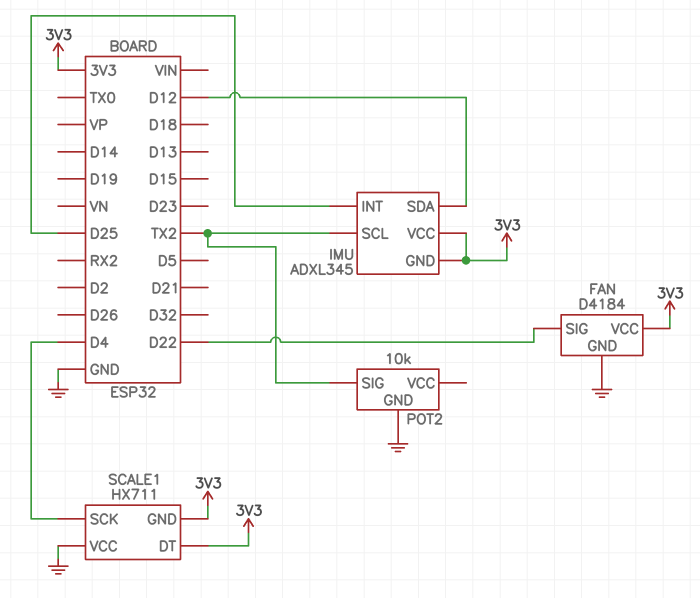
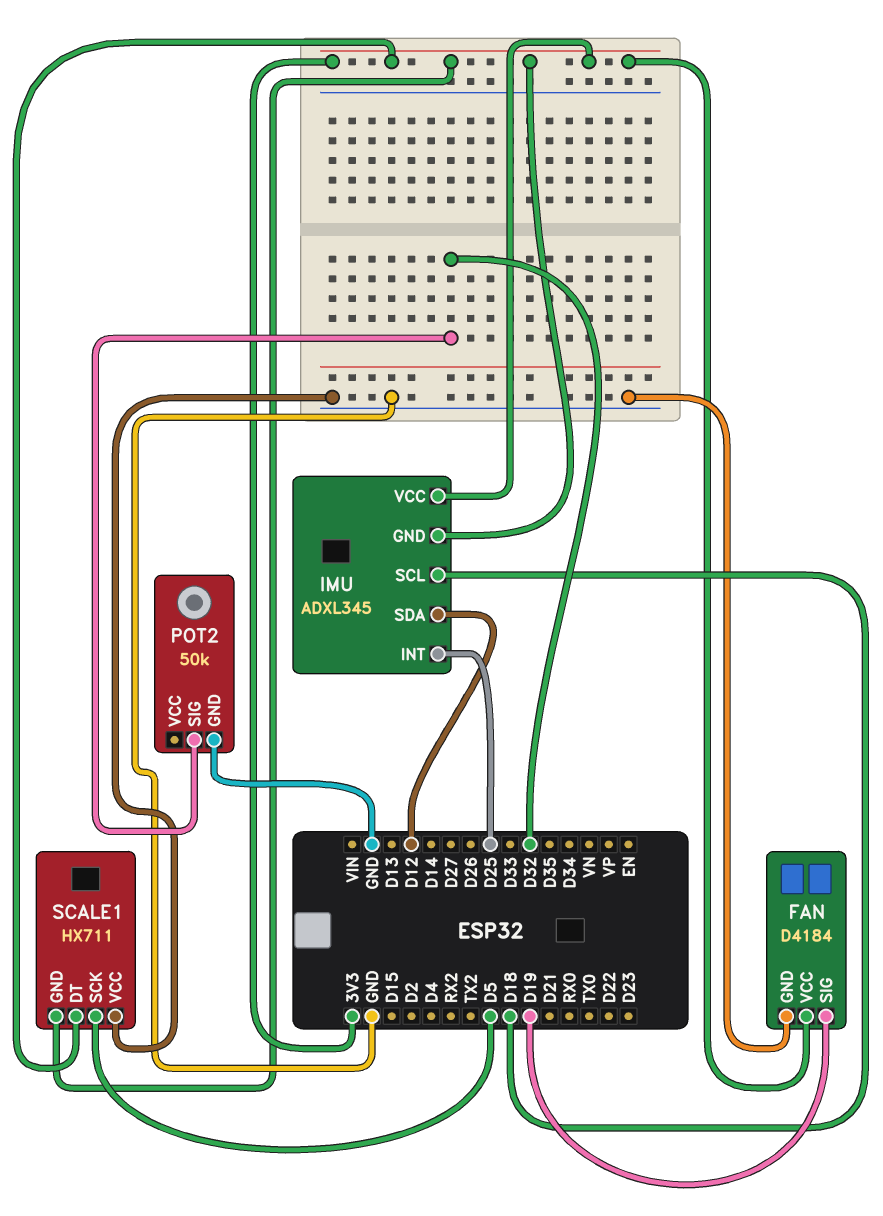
FAN pin SIG: D22 -> D19
IMU pin SCL: TX2 -> D18
POT2: 10k -> 50k
POT2 pin SIG: TX2 -> D32
SCALE1 pin SCK: D4 -> D5

